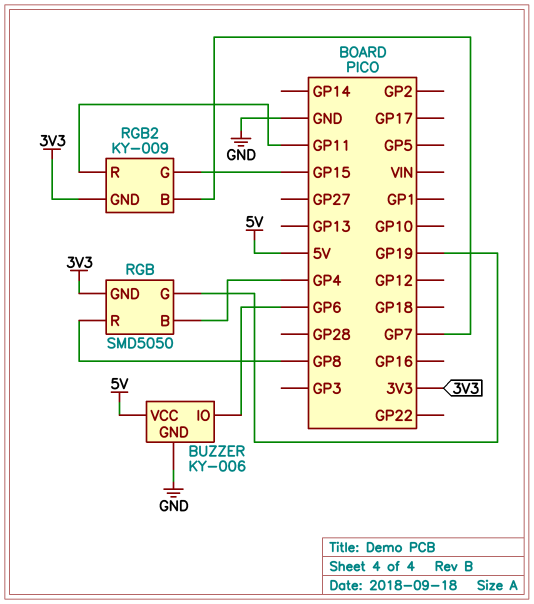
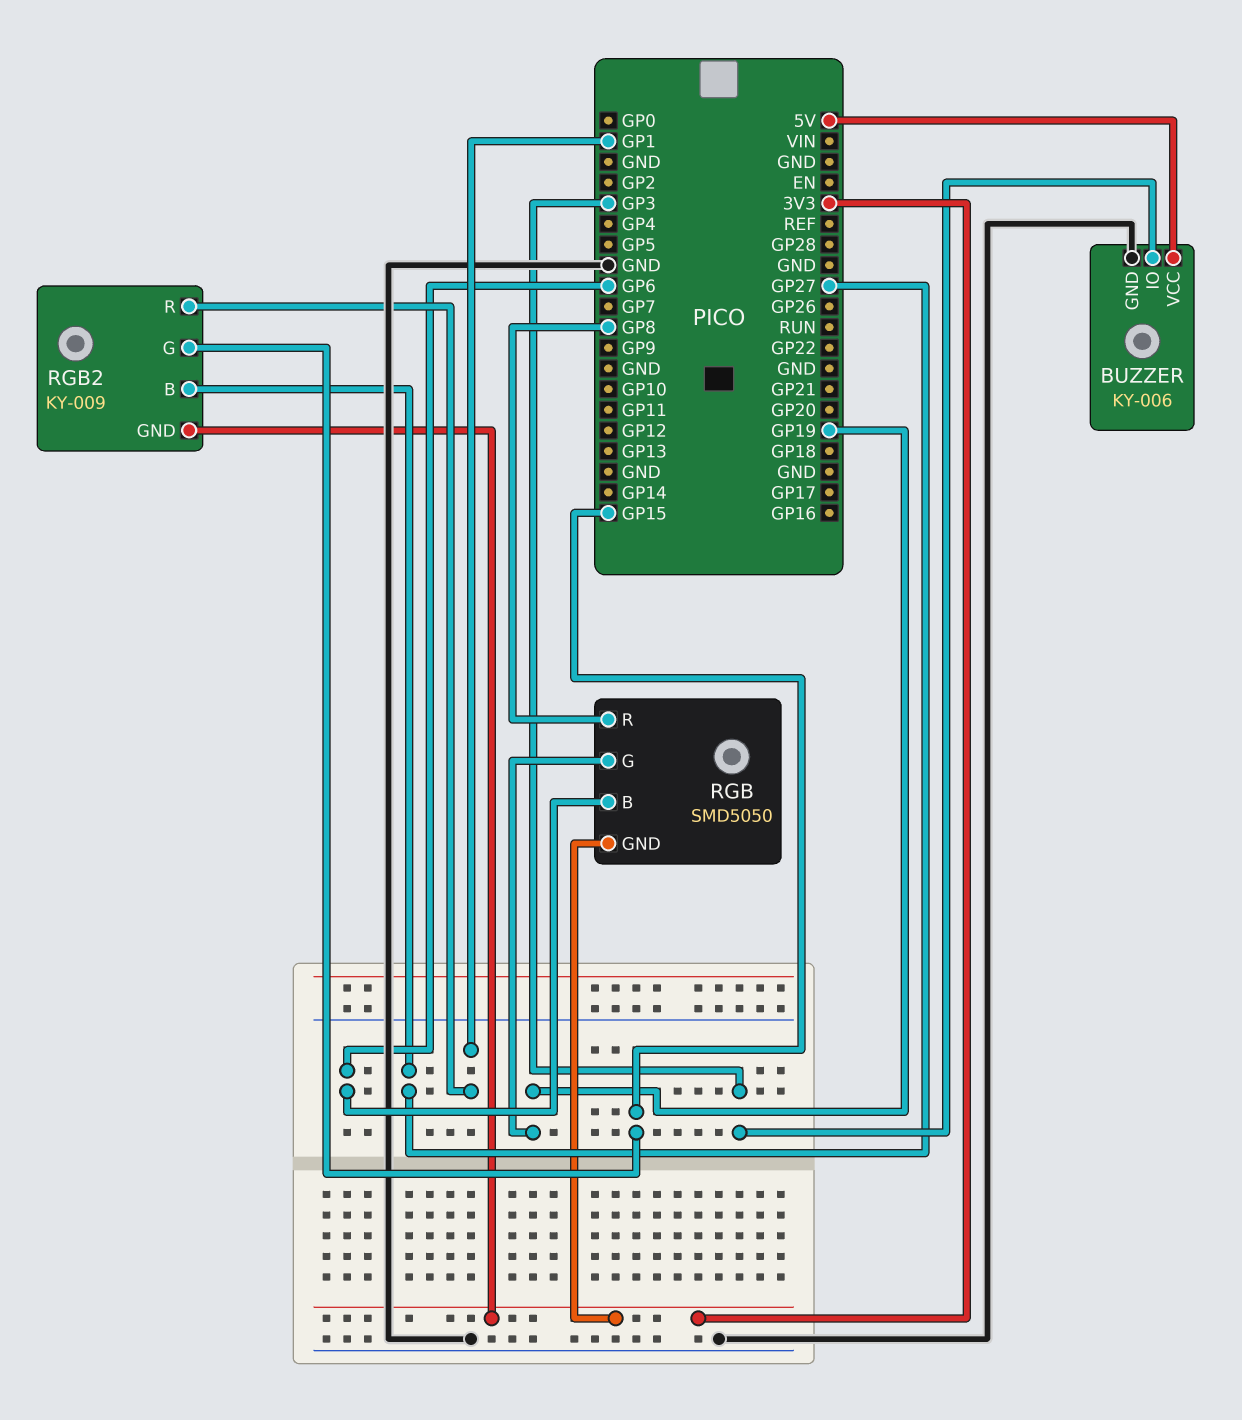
BUZZER pin IO: GP6 -> GP3
RGB pin B: GP4 -> GP6
RGB2 pin B: GP7 -> GP27
RGB2 pin R: GP11 -> GP1

